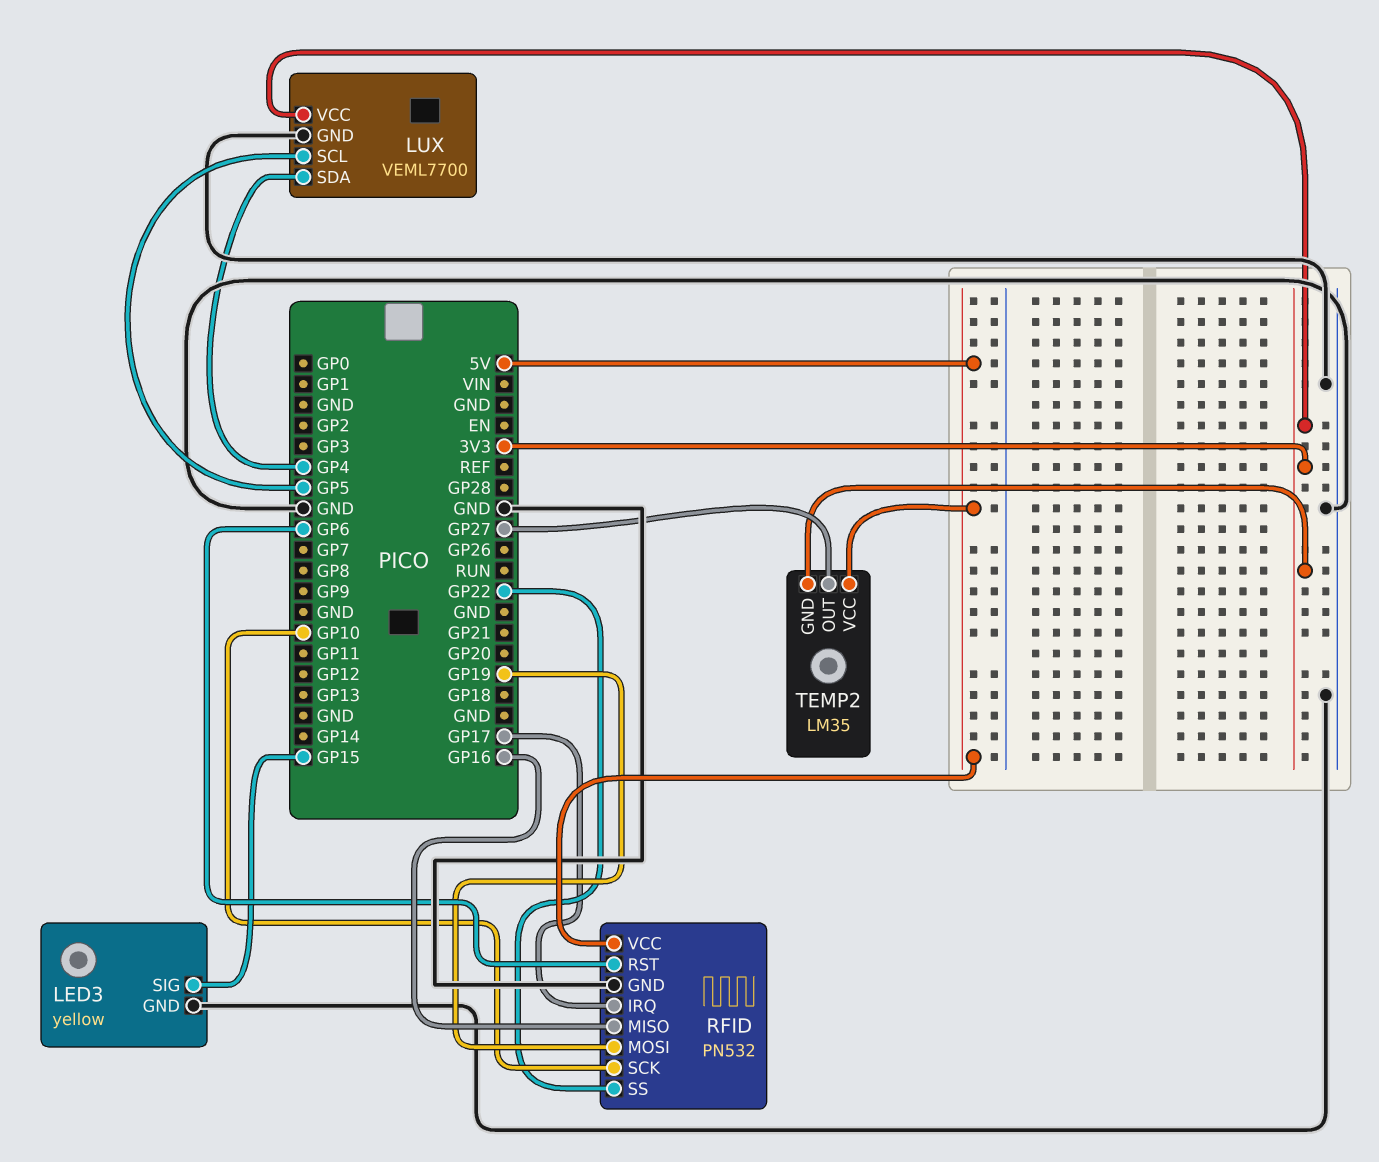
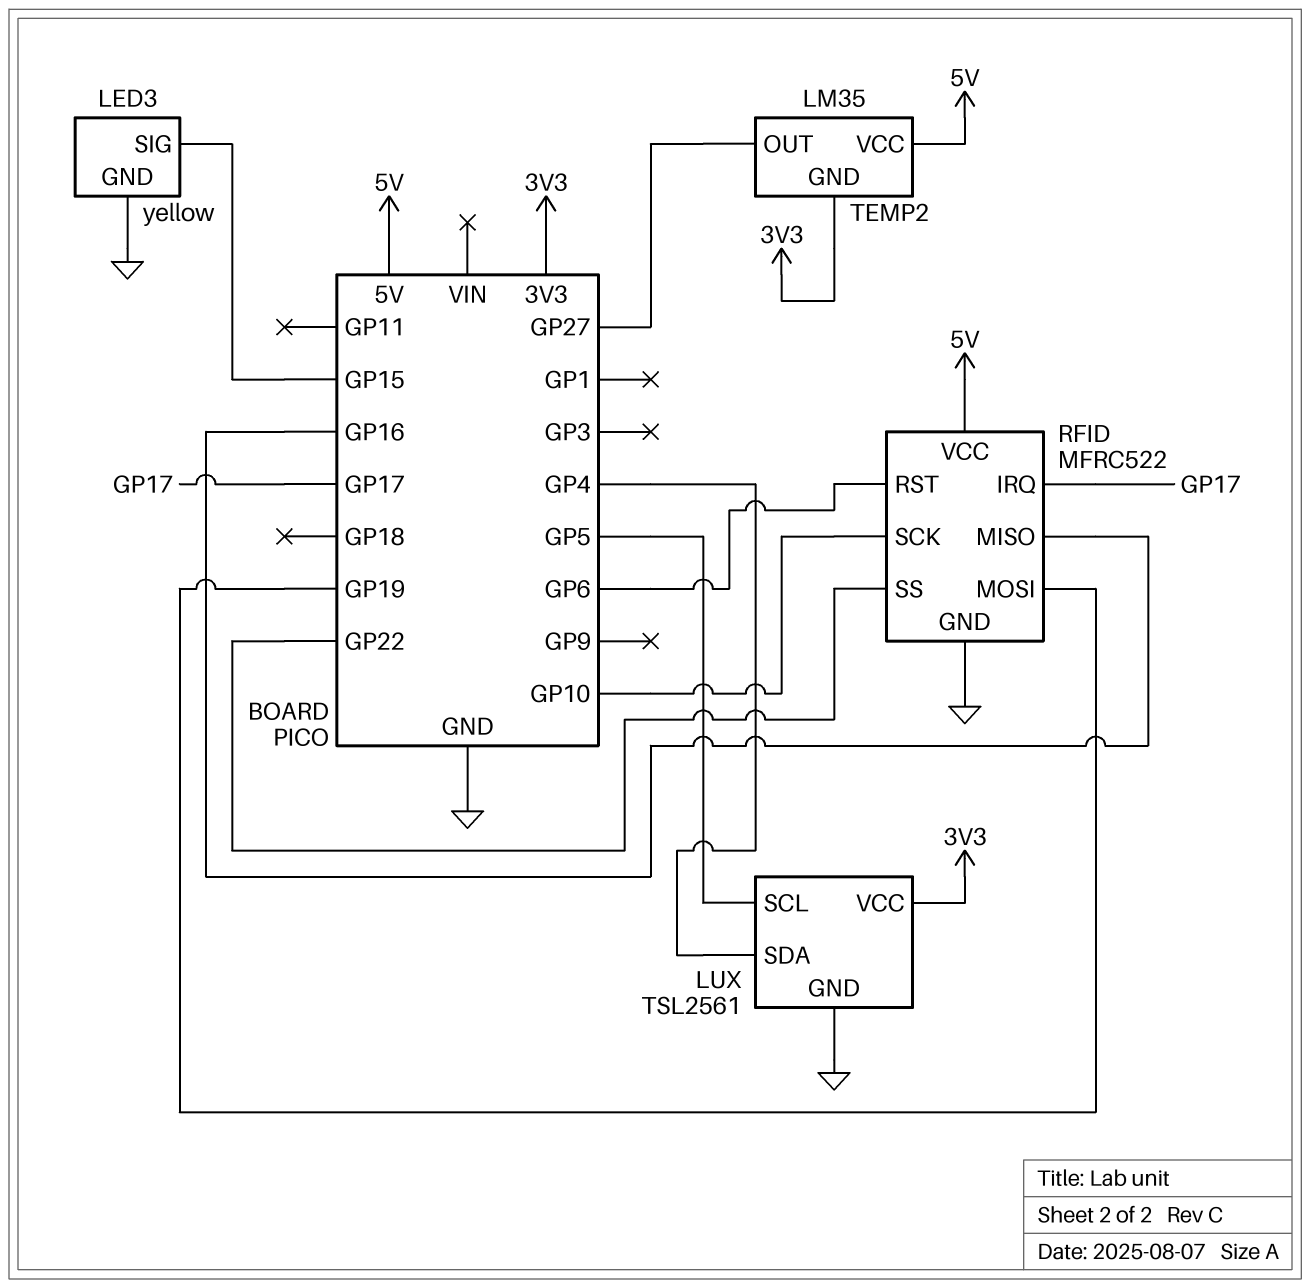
LUX: VEML7700 -> TSL2561
RFID: PN532 -> MFRC522

